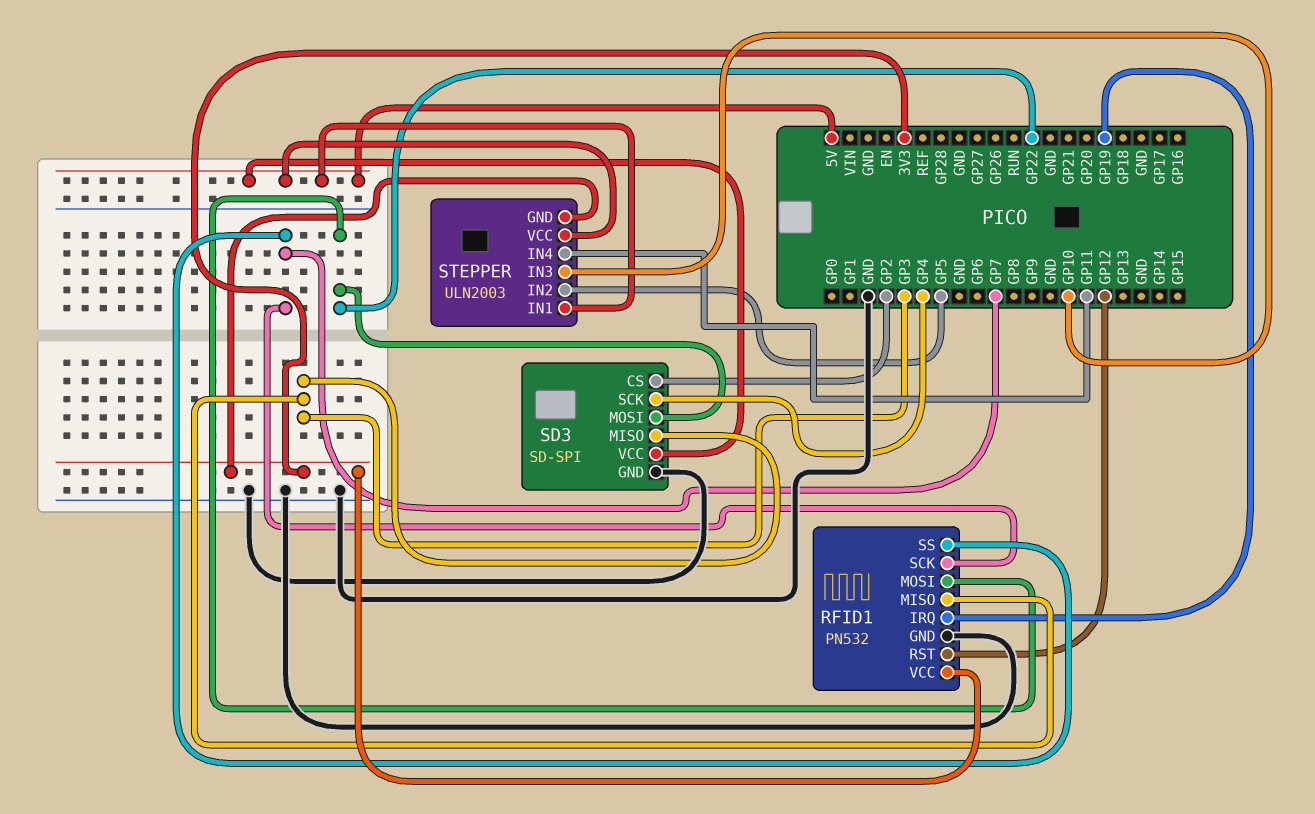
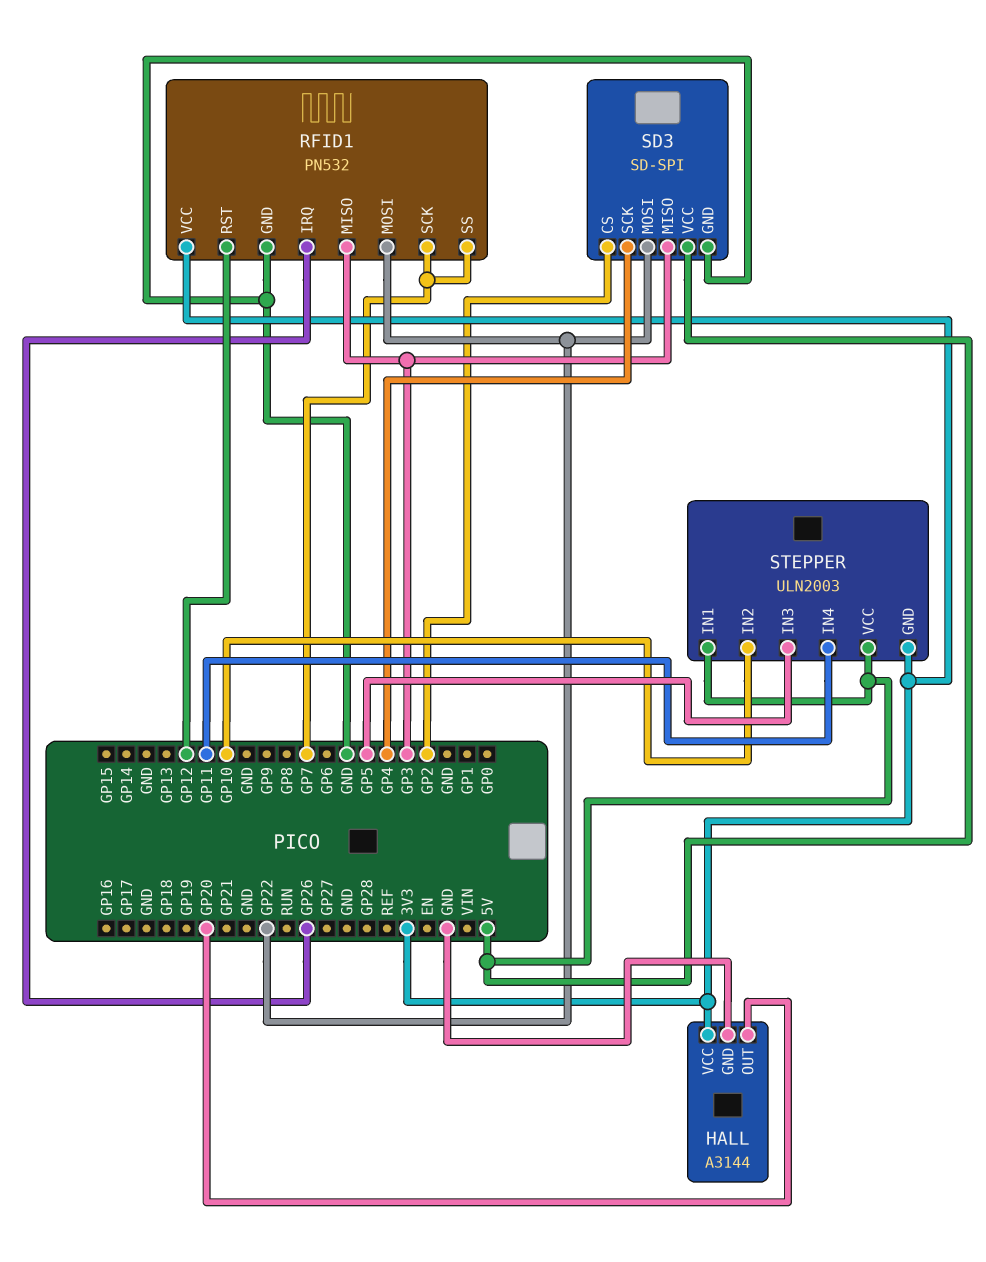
HALL: none -> A3144
HALL pin GND: none -> GND
HALL pin OUT: none -> GP20
HALL pin VCC: none -> 3V3
RFID1 pin IRQ: GP19 -> GP26
STEPPER pin IN2: GP5 -> GP10
STEPPER pin IN3: GP10 -> GP5

